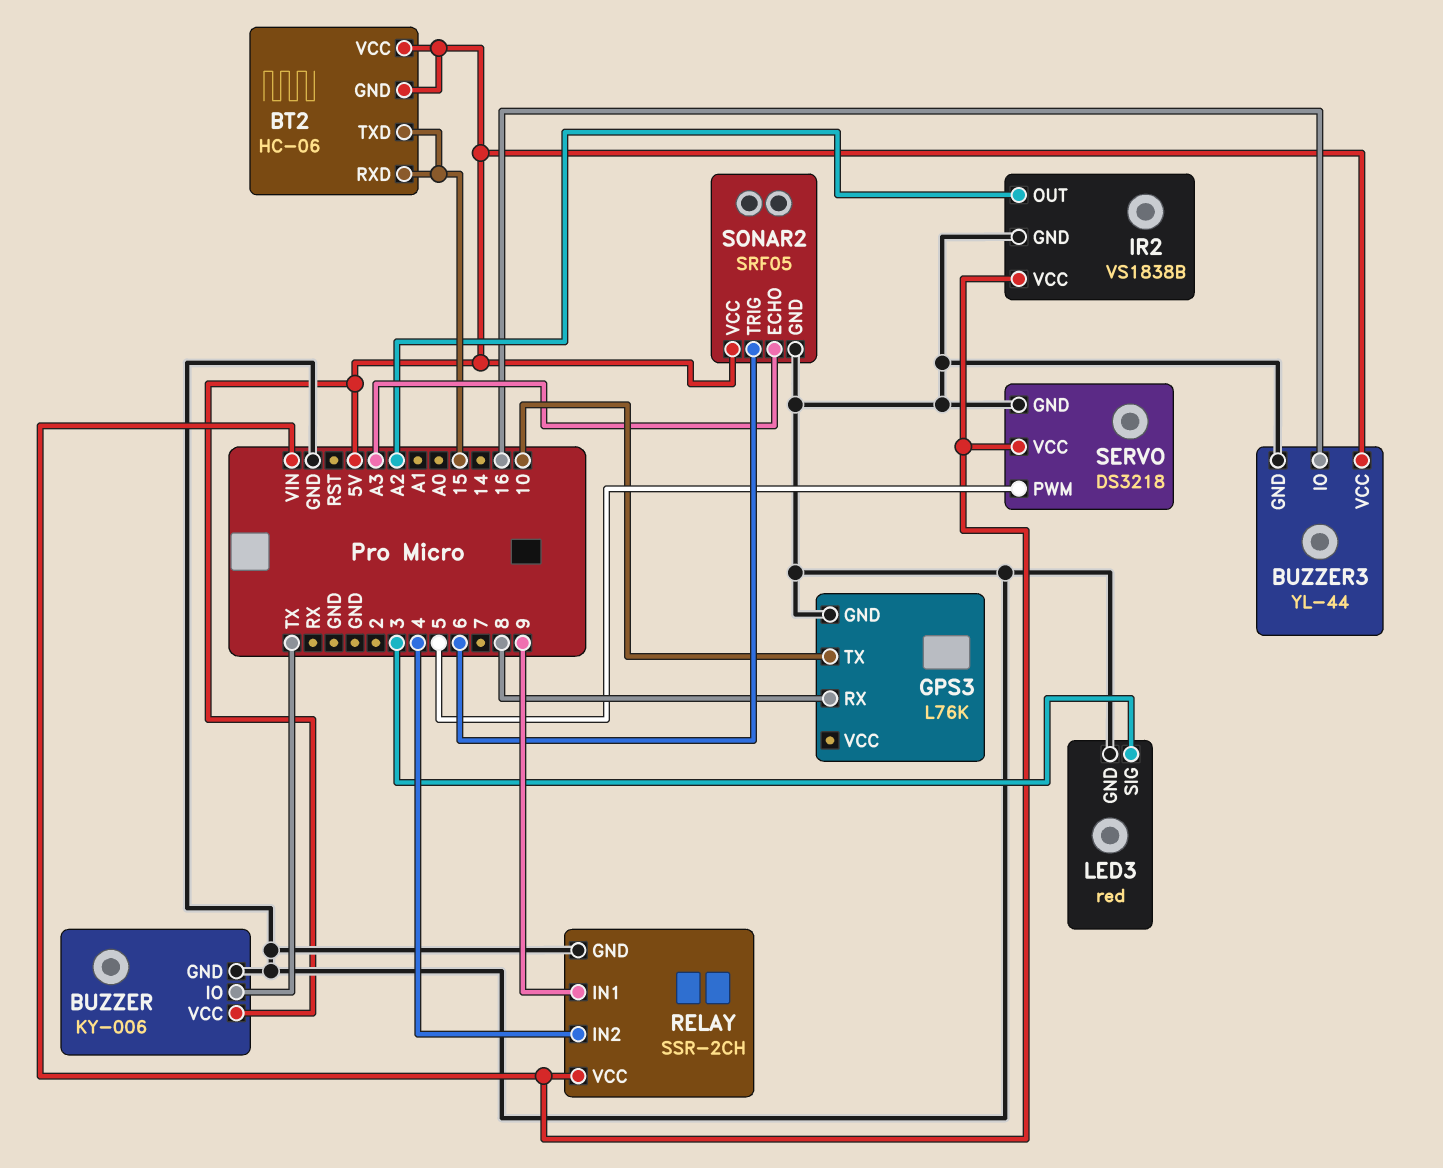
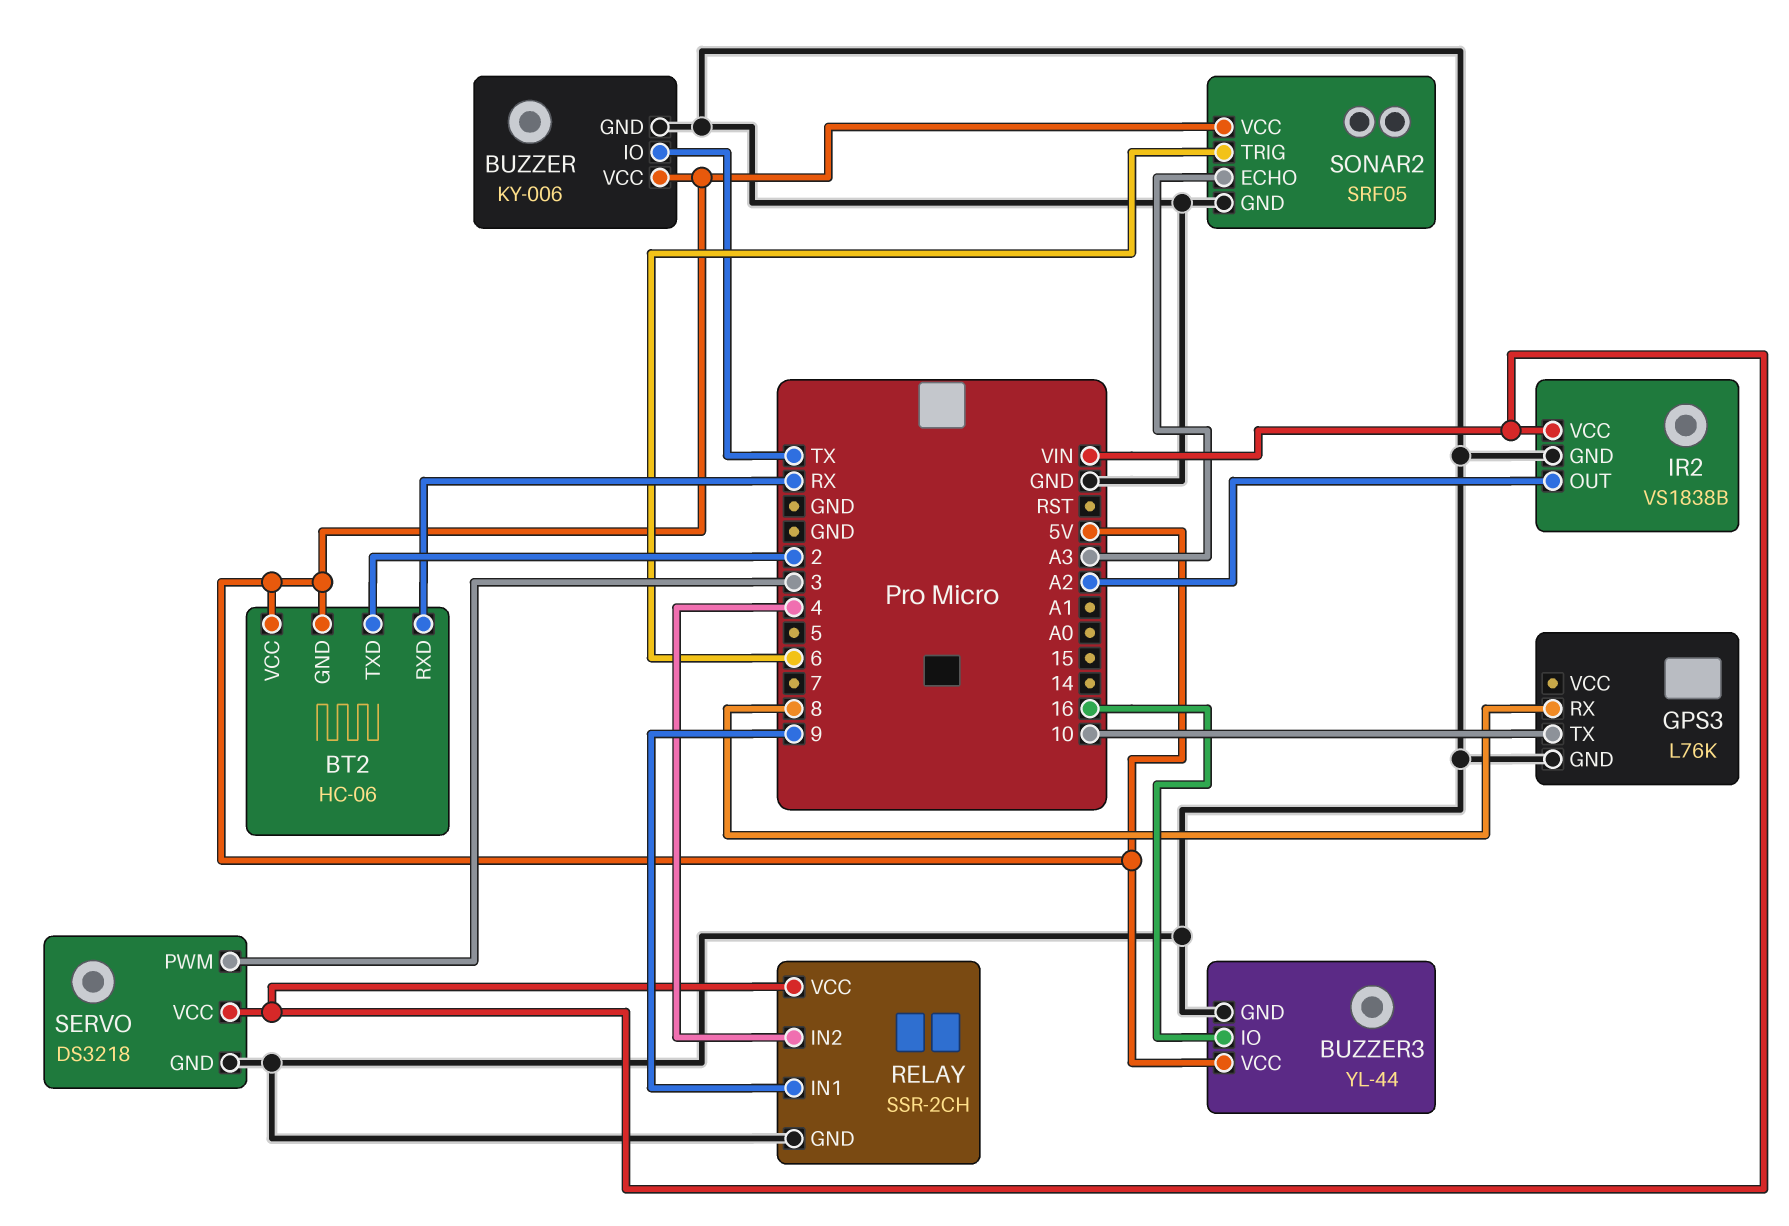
BT2 pin RXD: 15 -> RX
BT2 pin TXD: 15 -> 2
LED3: red -> none
LED3 pin GND: GND -> none
LED3 pin SIG: 3 -> none
SERVO pin PWM: 5 -> 3

